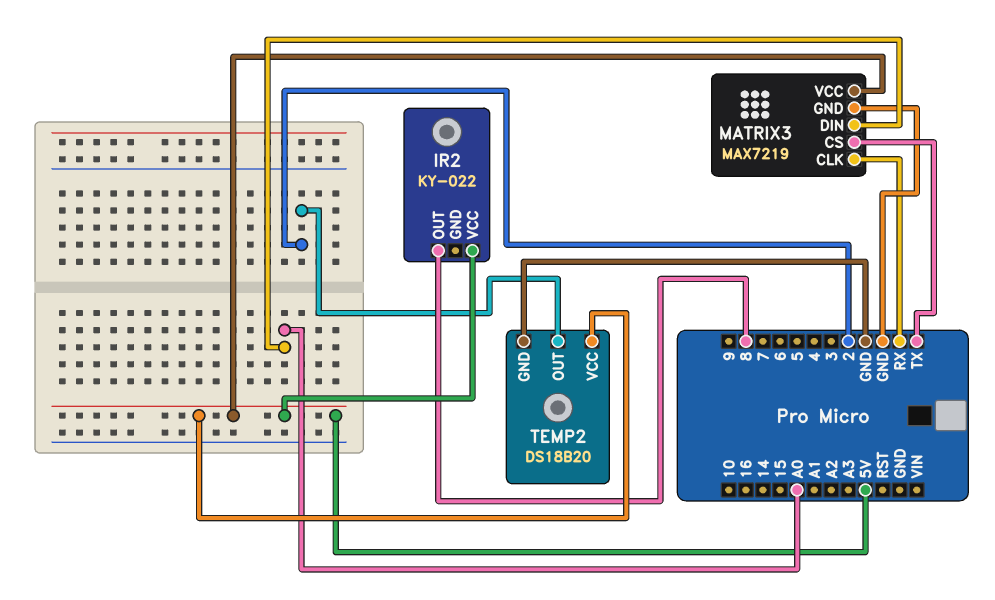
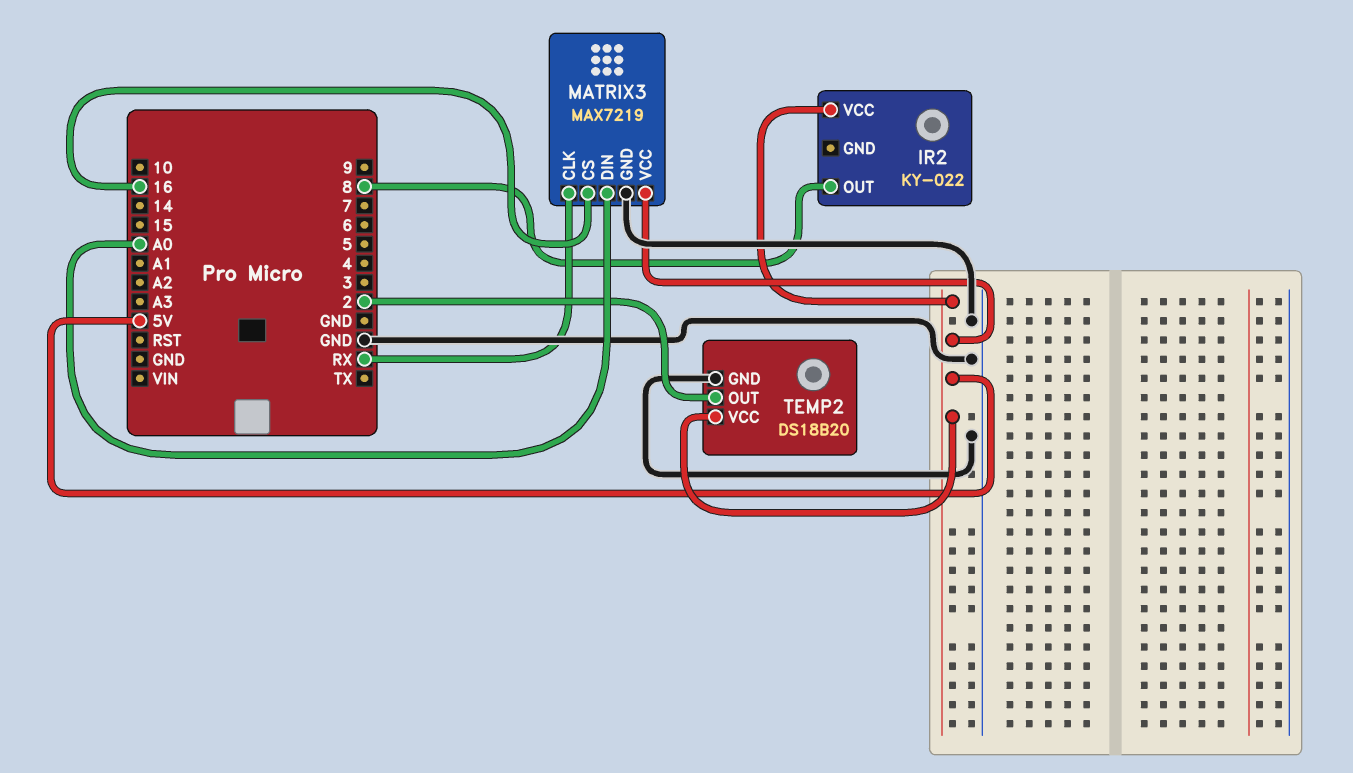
MATRIX3 pin CS: TX -> 16

